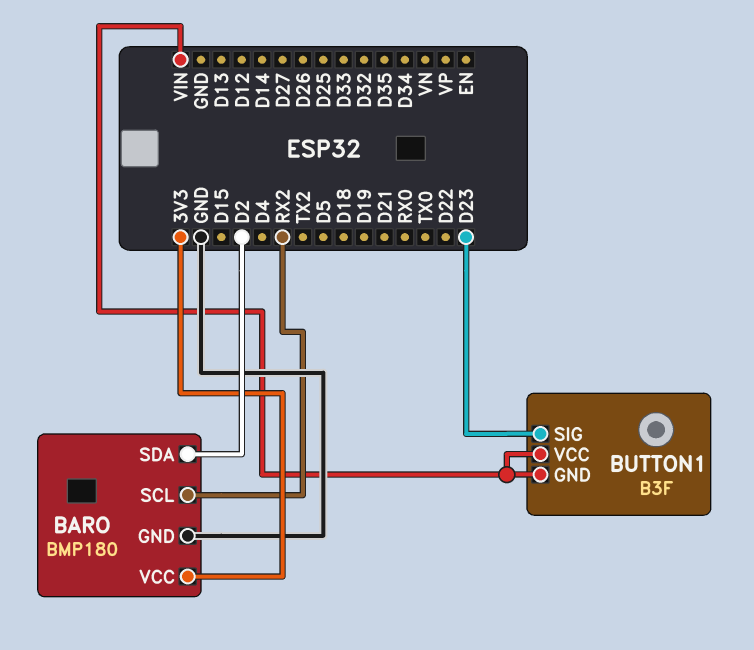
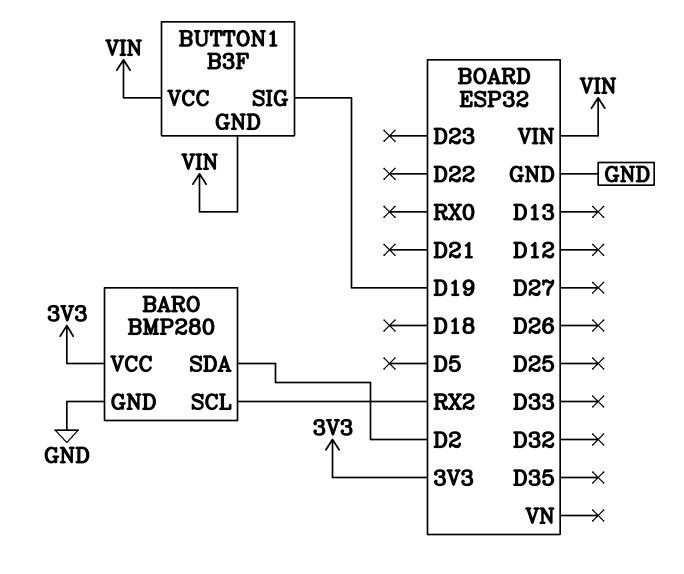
BARO: BMP180 -> BMP280
BUTTON1 pin SIG: D23 -> D19

